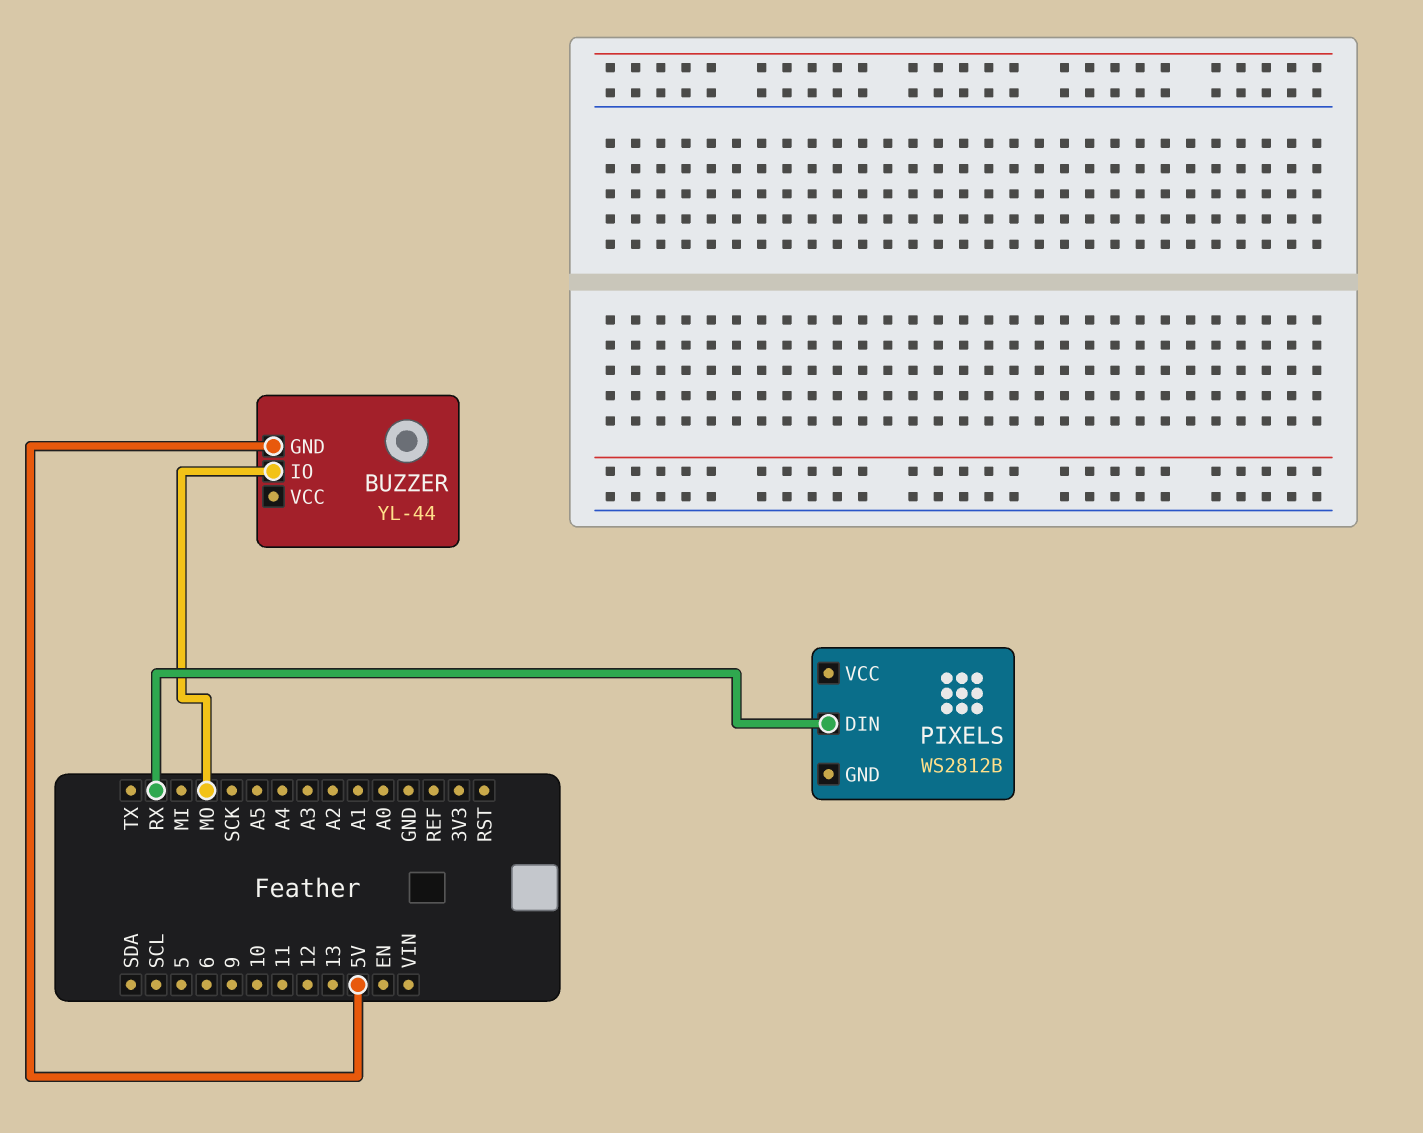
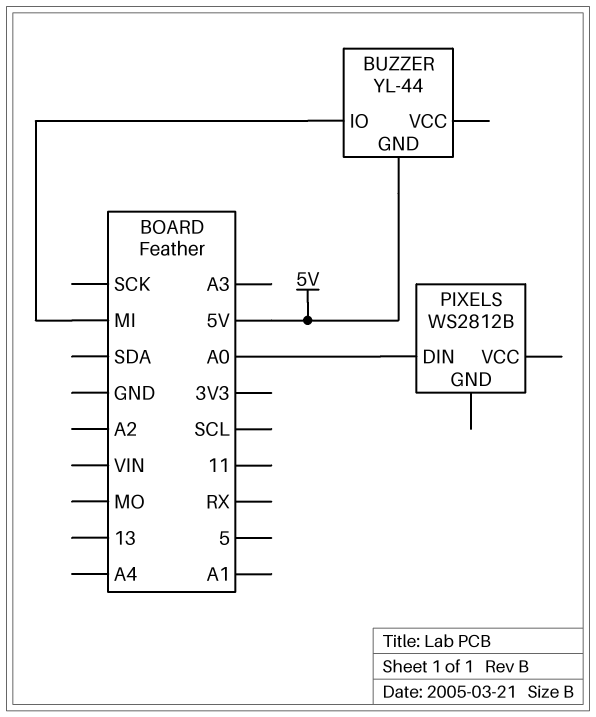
BUZZER pin IO: MO -> MI
PIXELS pin DIN: RX -> A0

